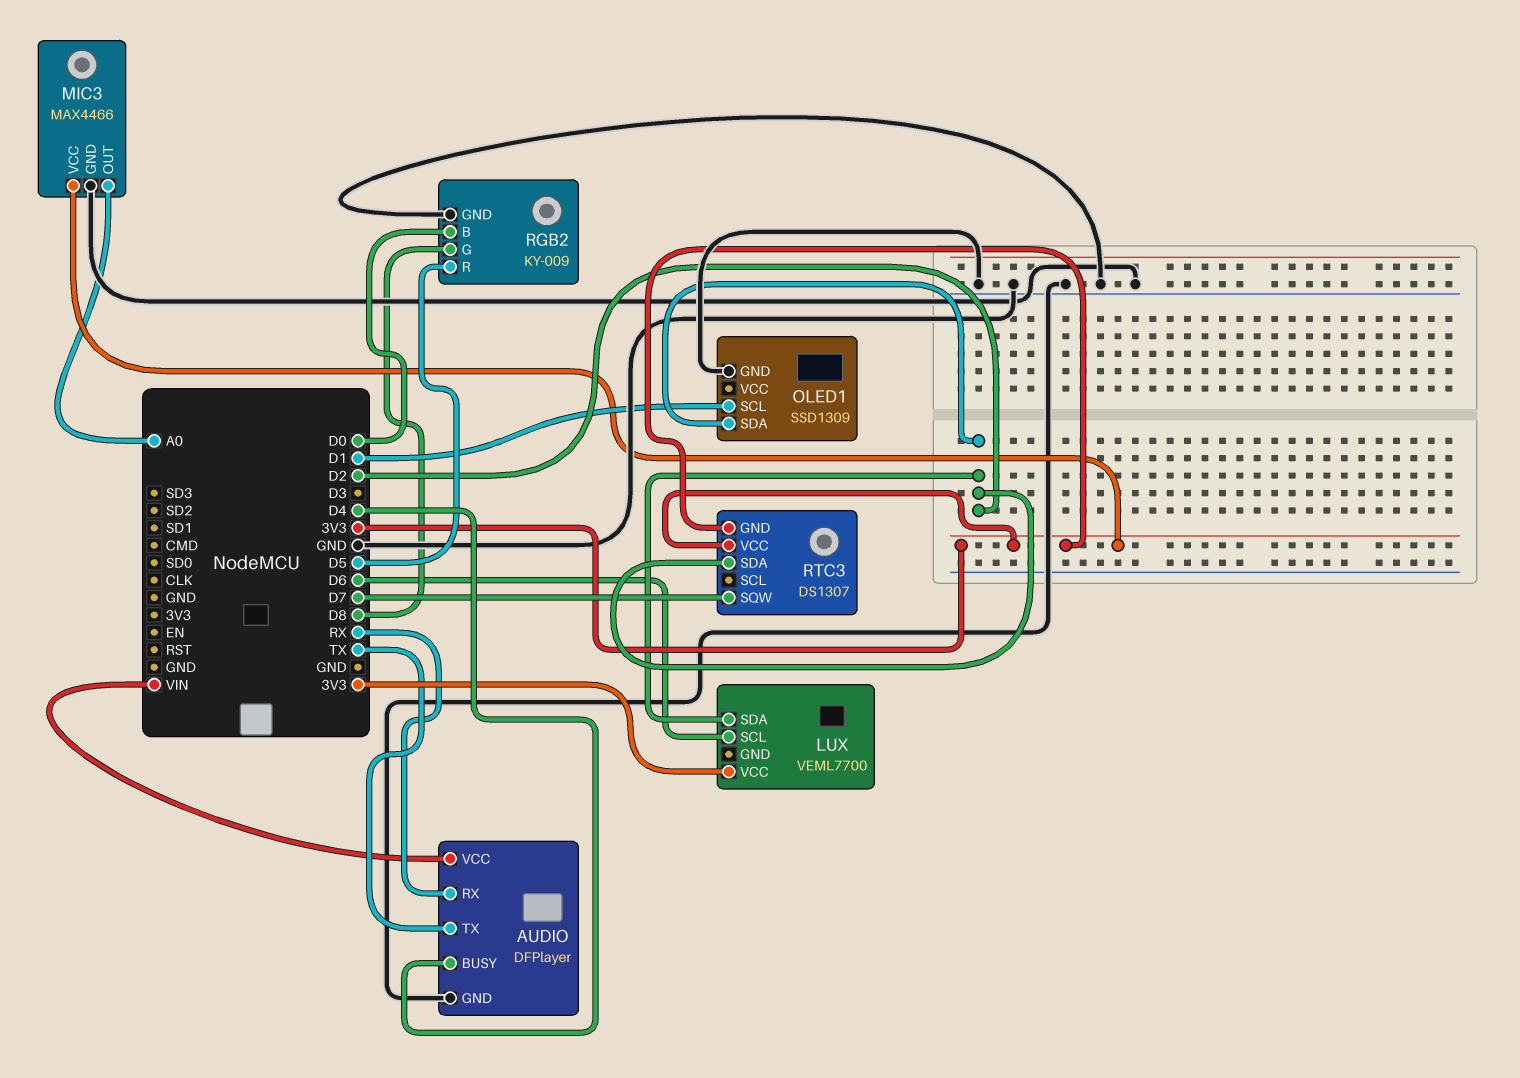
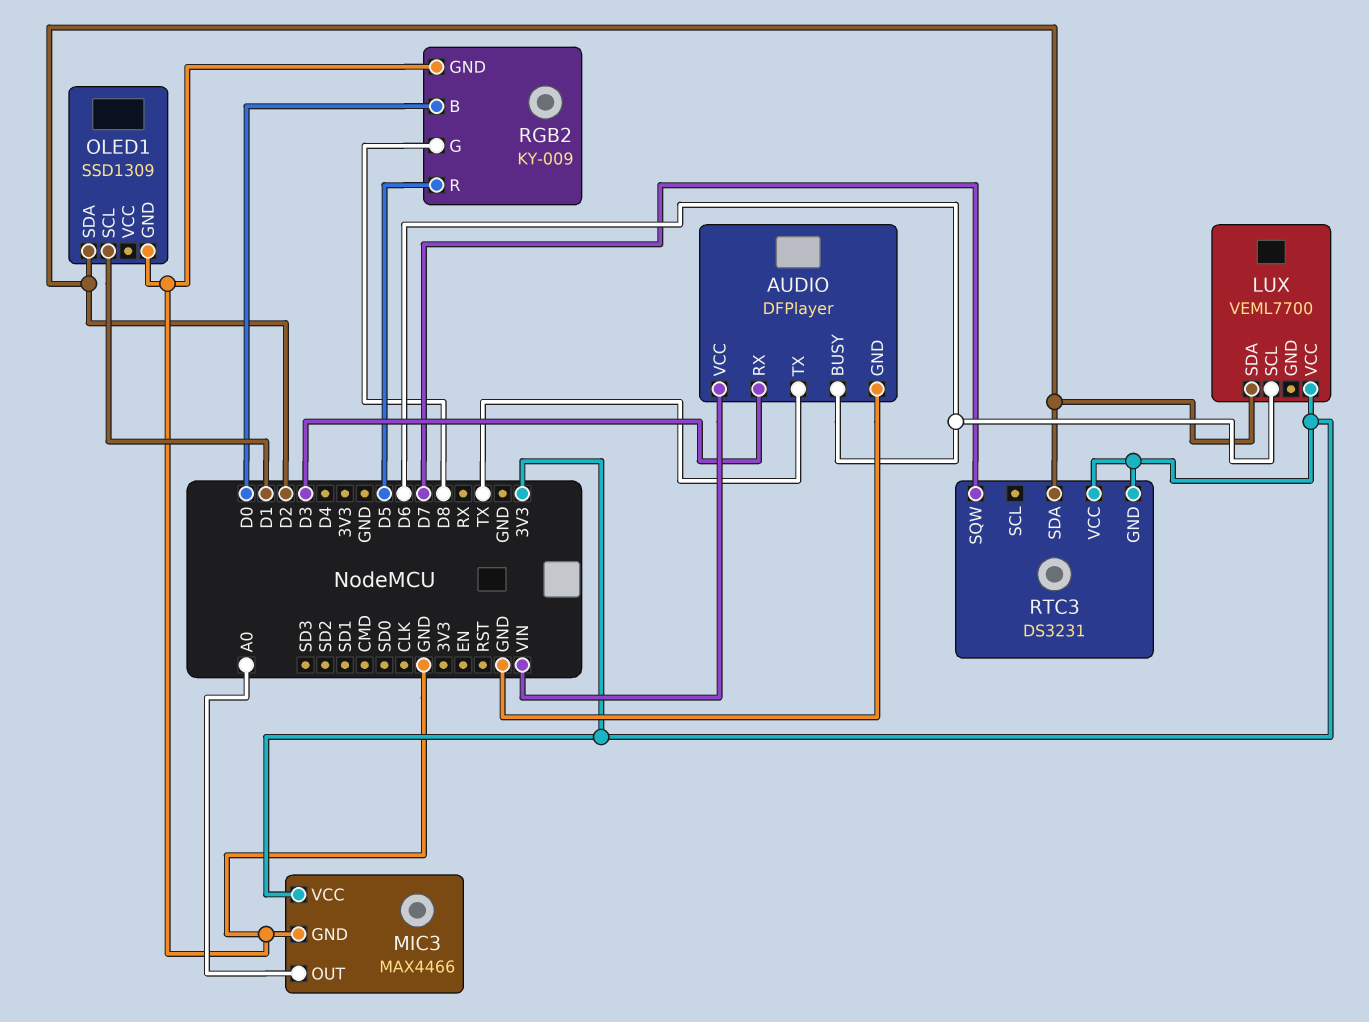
AUDIO pin BUSY: D4 -> D6
AUDIO pin RX: RX -> D3
RTC3: DS1307 -> DS3231

